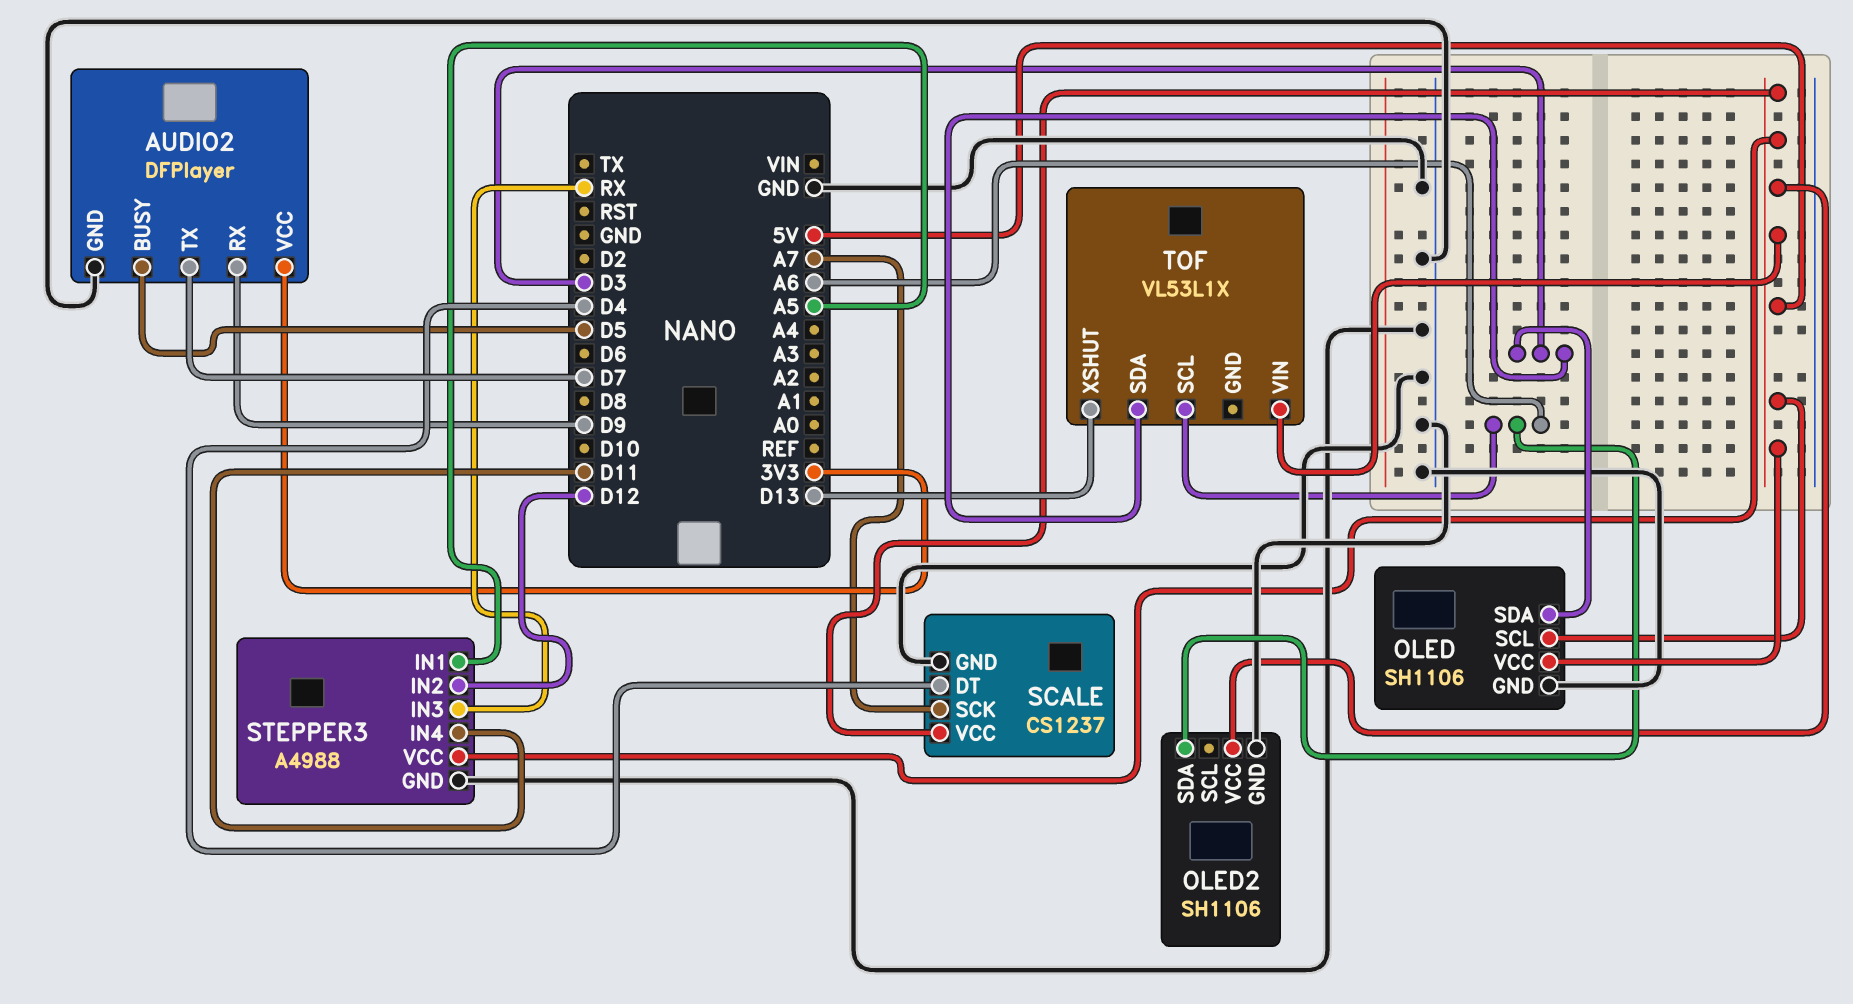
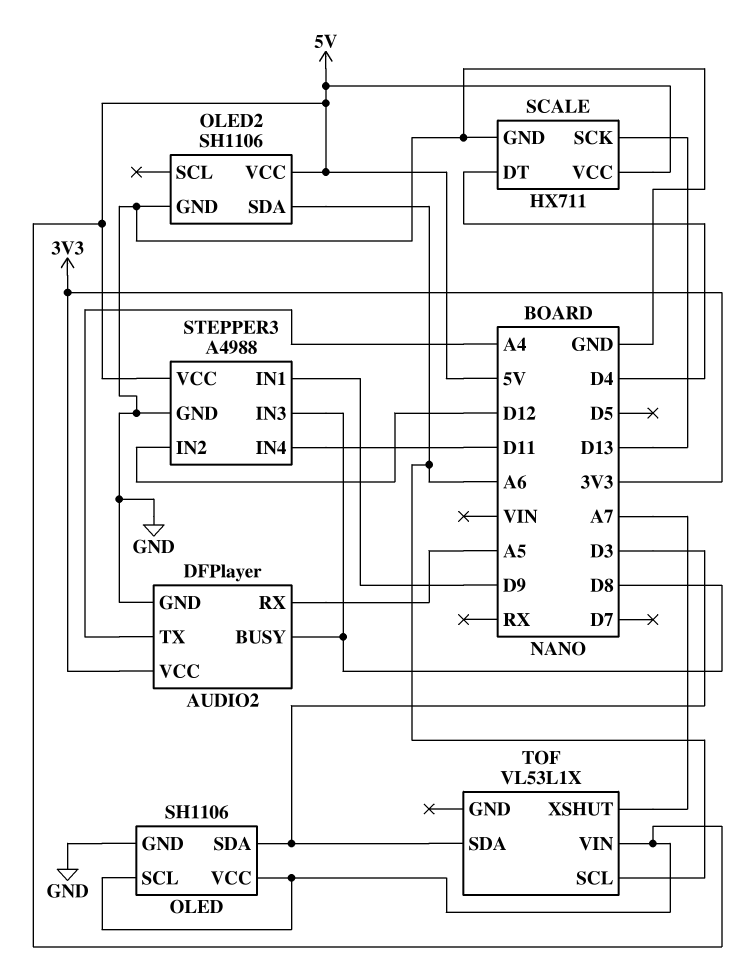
AUDIO2 pin BUSY: D5 -> D8
AUDIO2 pin RX: D9 -> A5
AUDIO2 pin TX: D7 -> A4
SCALE: CS1237 -> HX711
SCALE pin SCK: A7 -> D13
STEPPER3 pin IN1: A5 -> D9
STEPPER3 pin IN3: RX -> D8
TOF pin XSHUT: D13 -> A7

